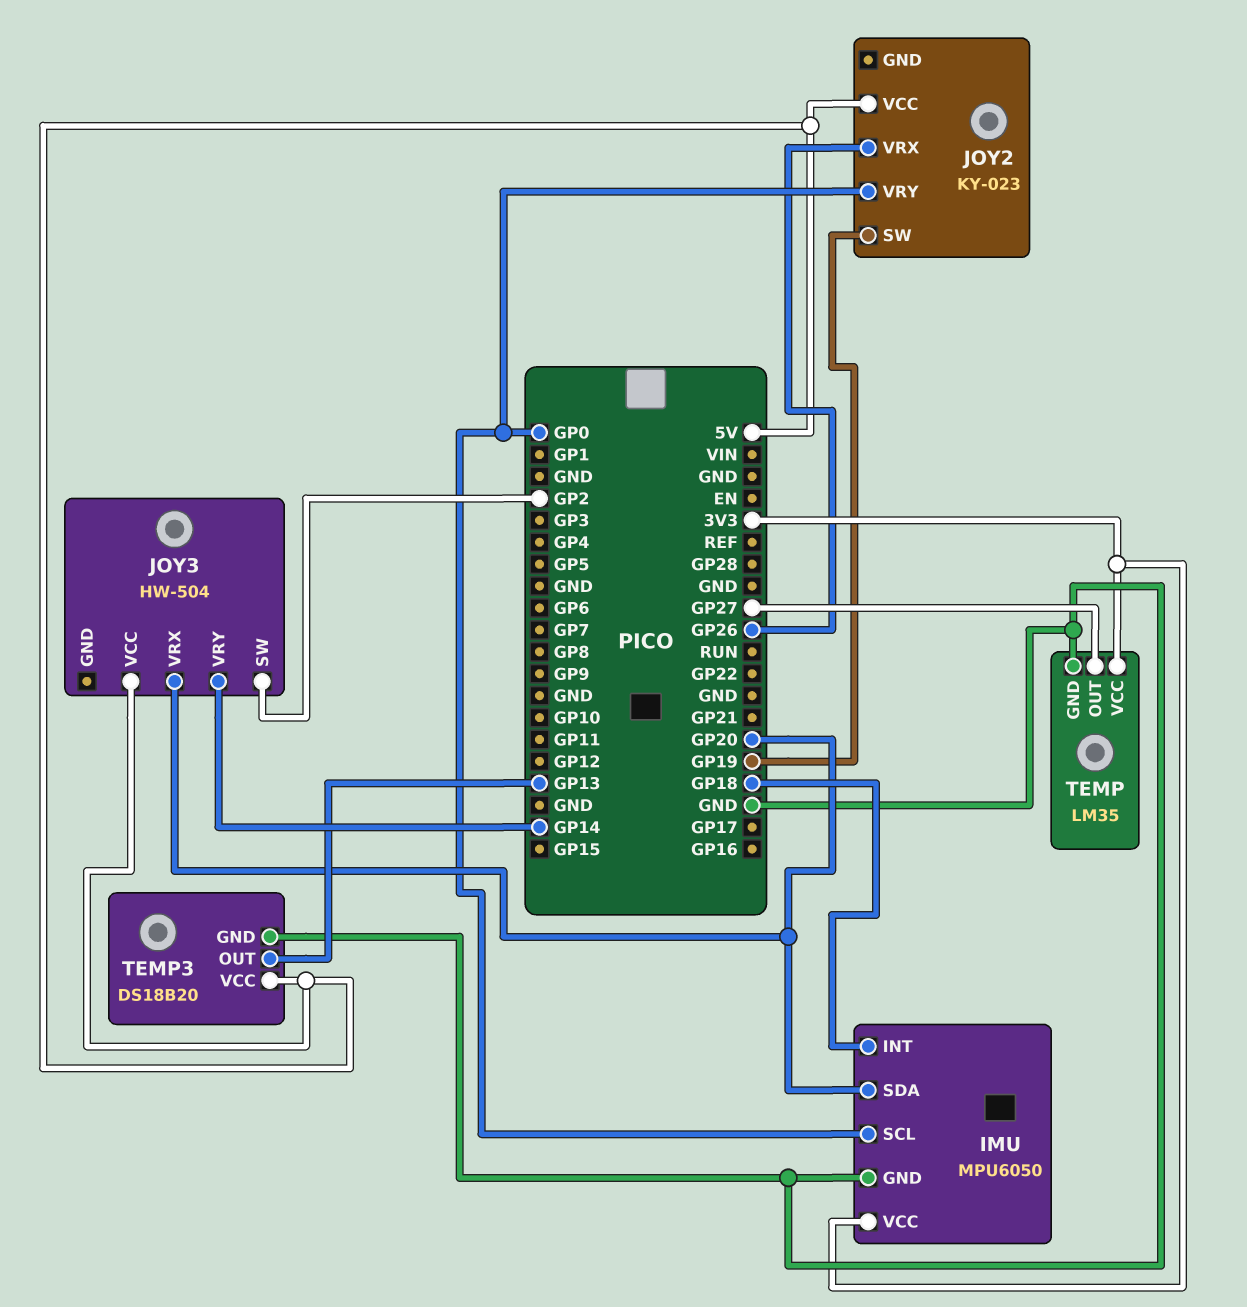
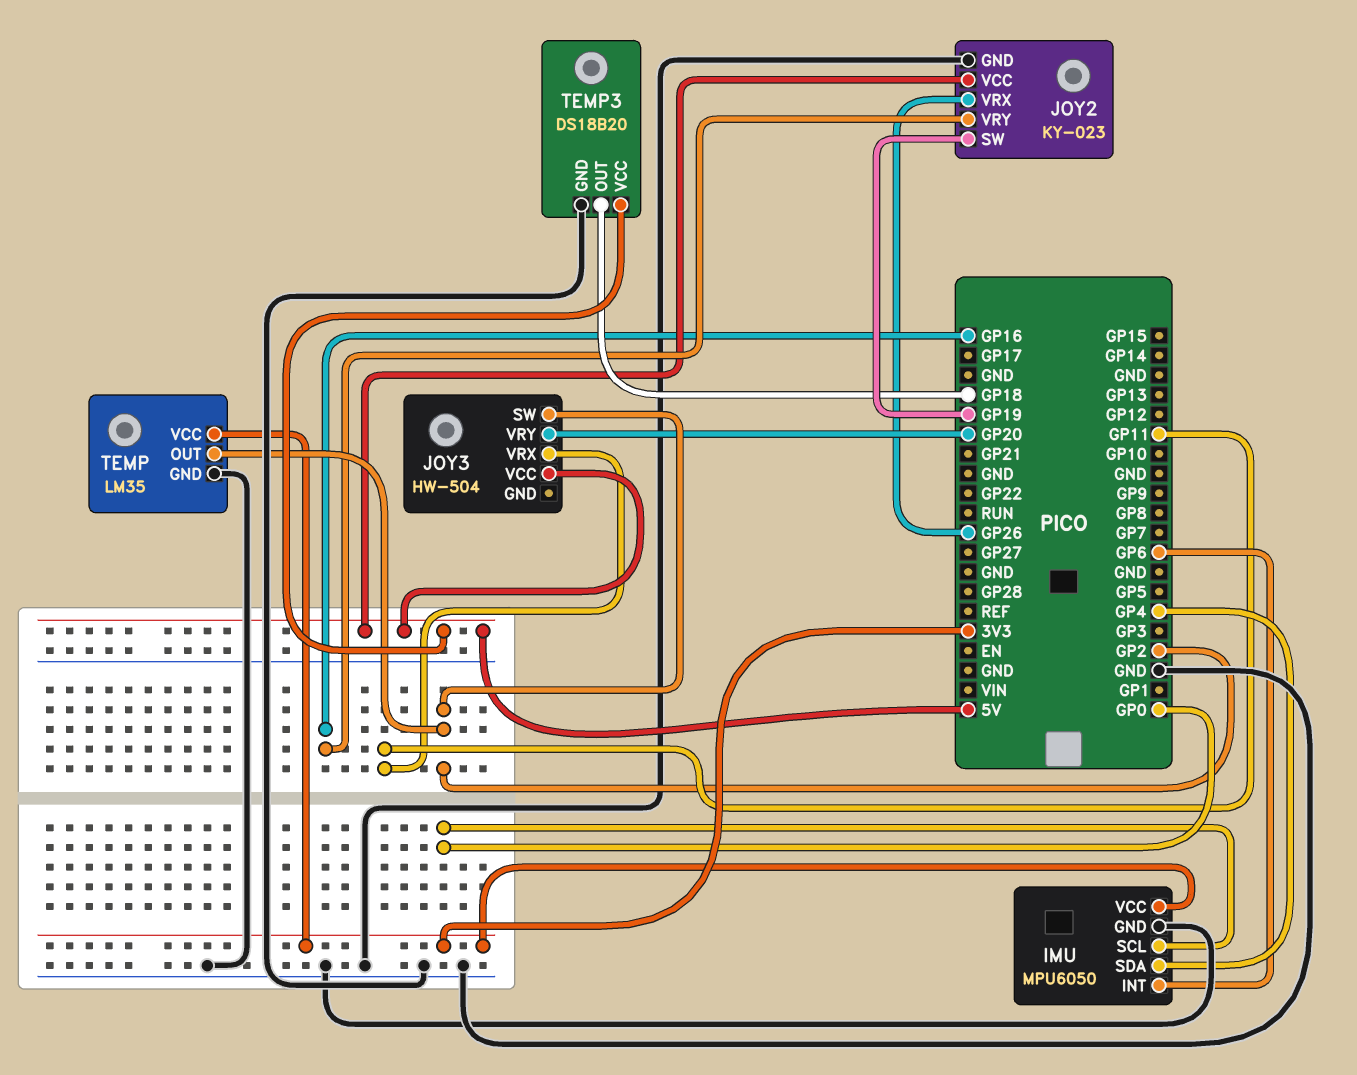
IMU pin INT: GP18 -> GP6
IMU pin SDA: GP20 -> GP4
JOY2 pin GND: none -> GND
JOY2 pin VRY: GP0 -> GP16
JOY3 pin VRX: GP20 -> GP11
JOY3 pin VRY: GP14 -> GP20
TEMP pin OUT: GP27 -> GP2
TEMP3 pin OUT: GP13 -> GP18

